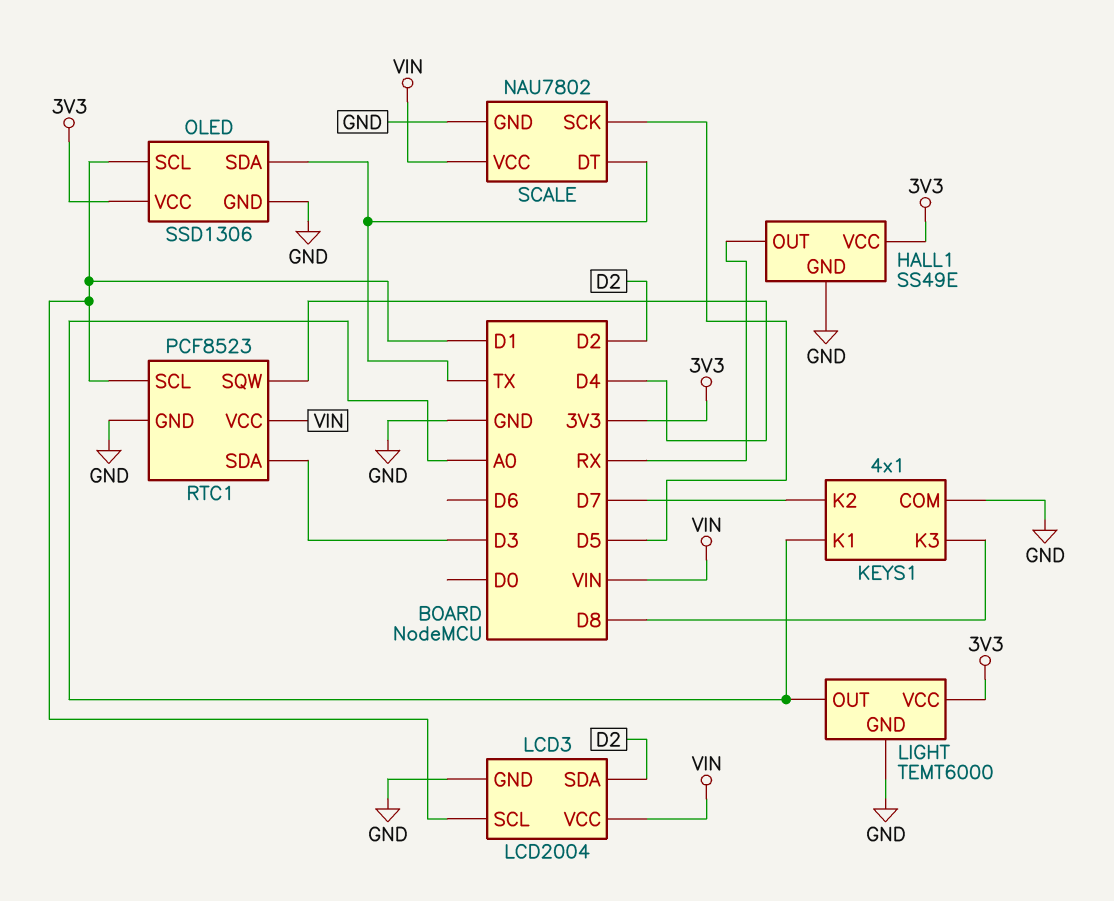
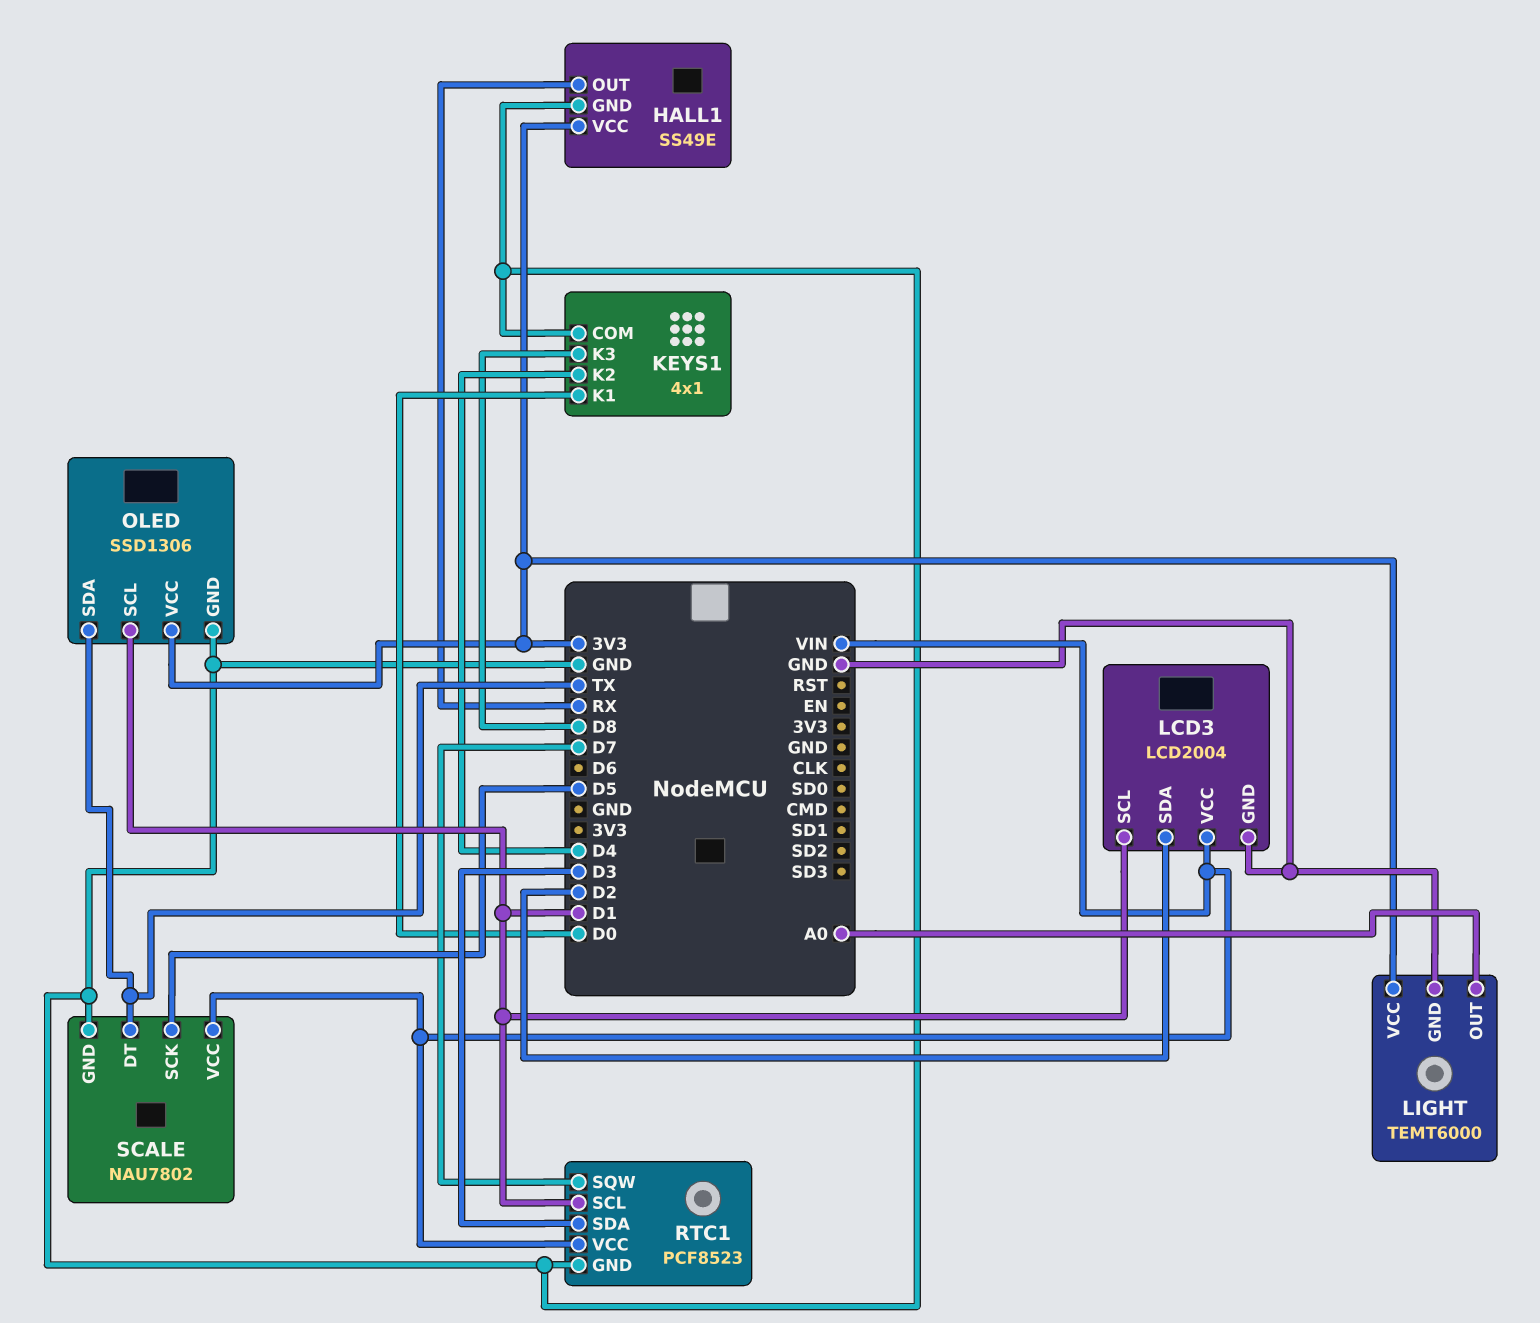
KEYS1 pin K1: A0 -> D0
KEYS1 pin K2: D7 -> D4
RTC1 pin SQW: D4 -> D7

